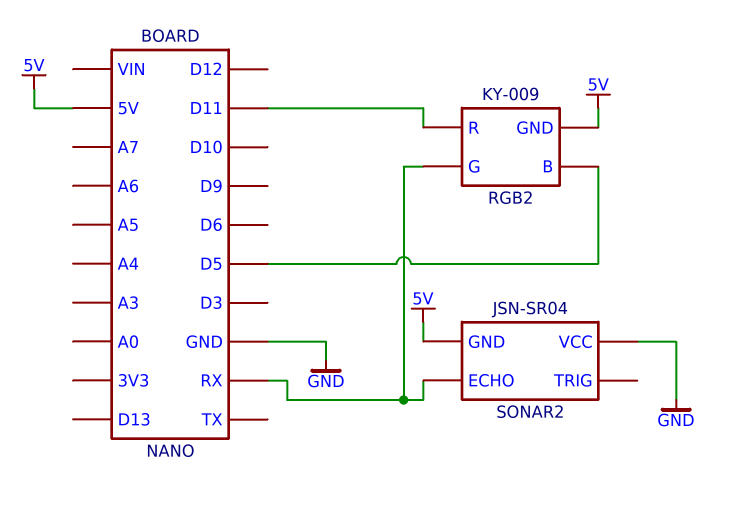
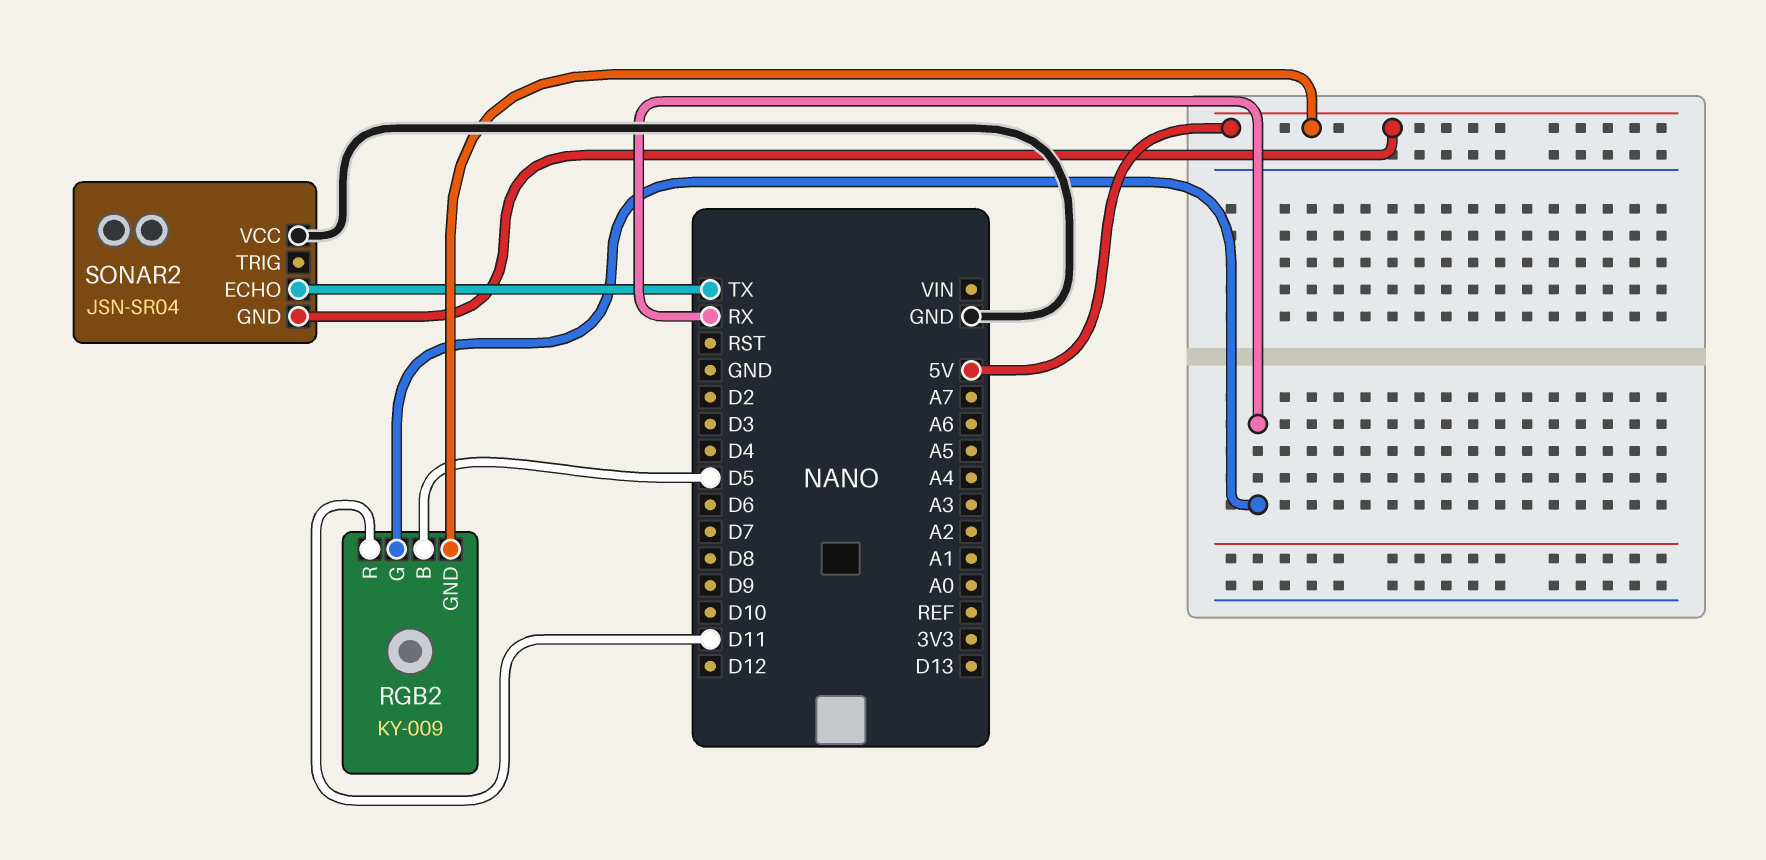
SONAR2 pin ECHO: RX -> TX

